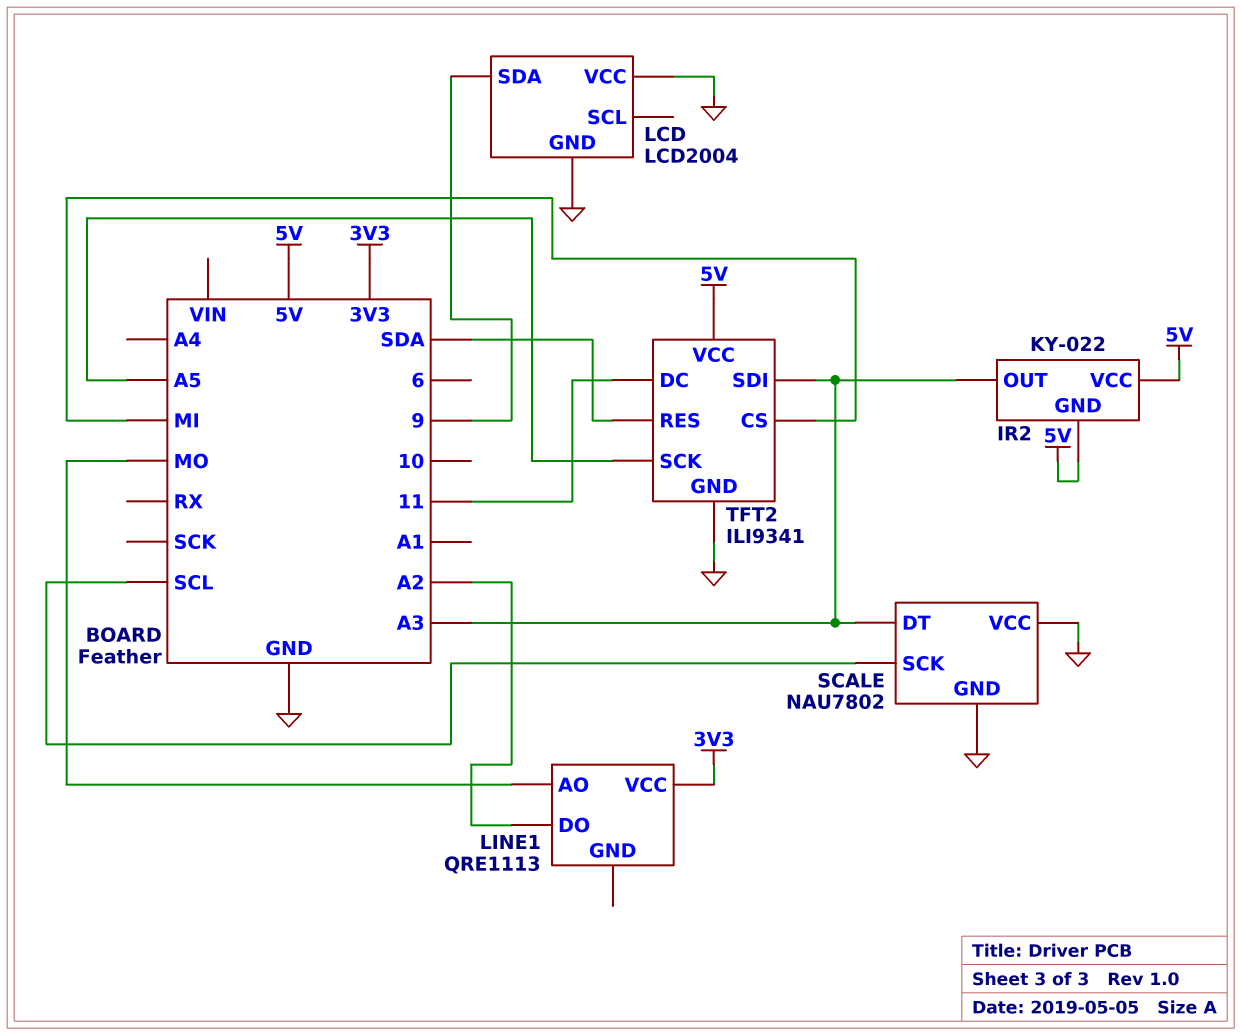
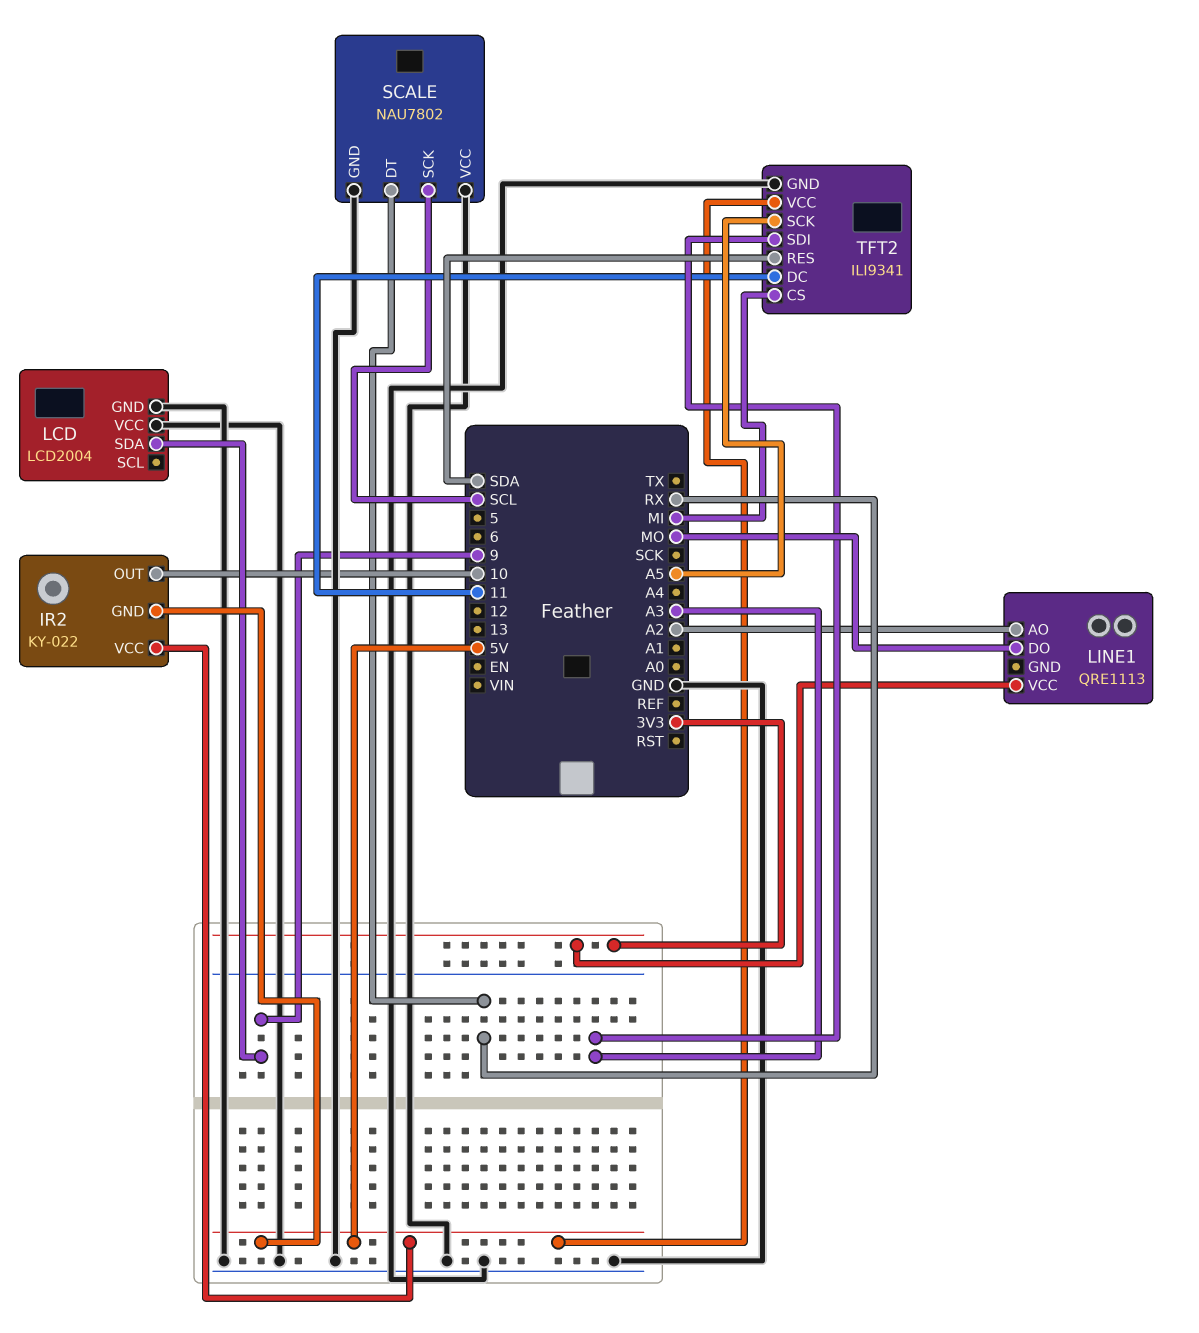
IR2 pin OUT: A3 -> 10
LINE1 pin AO: MO -> A2
LINE1 pin DO: A2 -> MO
SCALE pin DT: A3 -> RX

